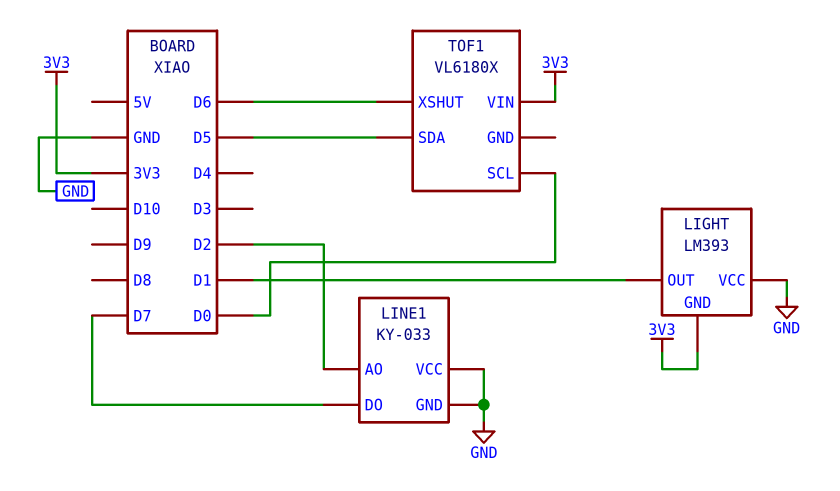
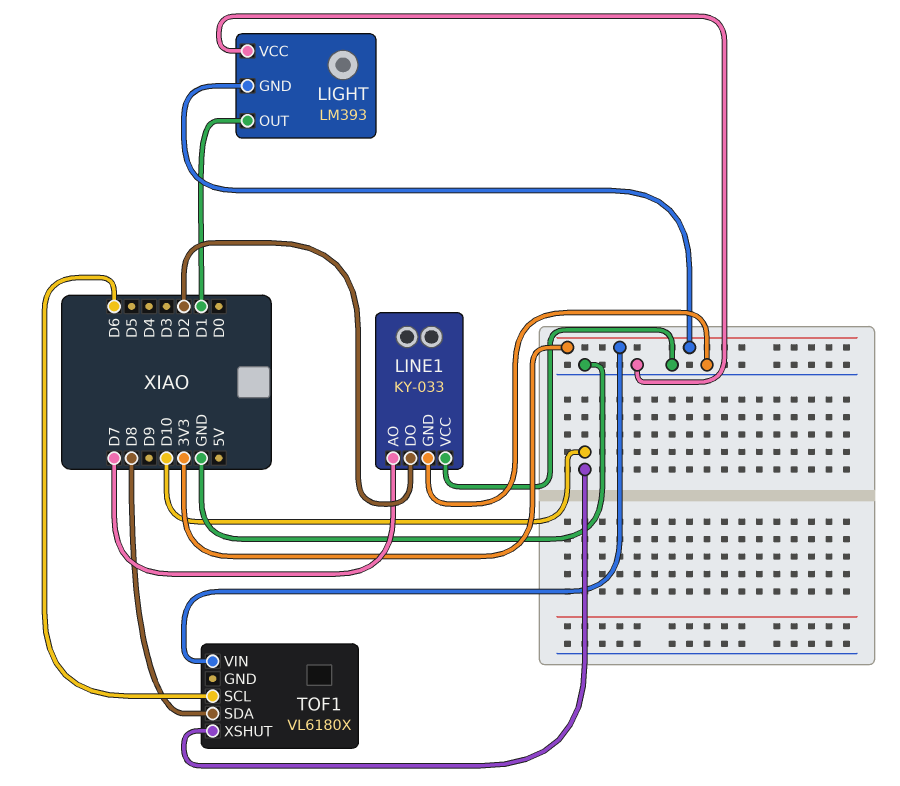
LINE1 pin AO: D2 -> D7
LINE1 pin DO: D7 -> D2
TOF1 pin SCL: D0 -> D6
TOF1 pin SDA: D5 -> D8
TOF1 pin XSHUT: D6 -> D10

